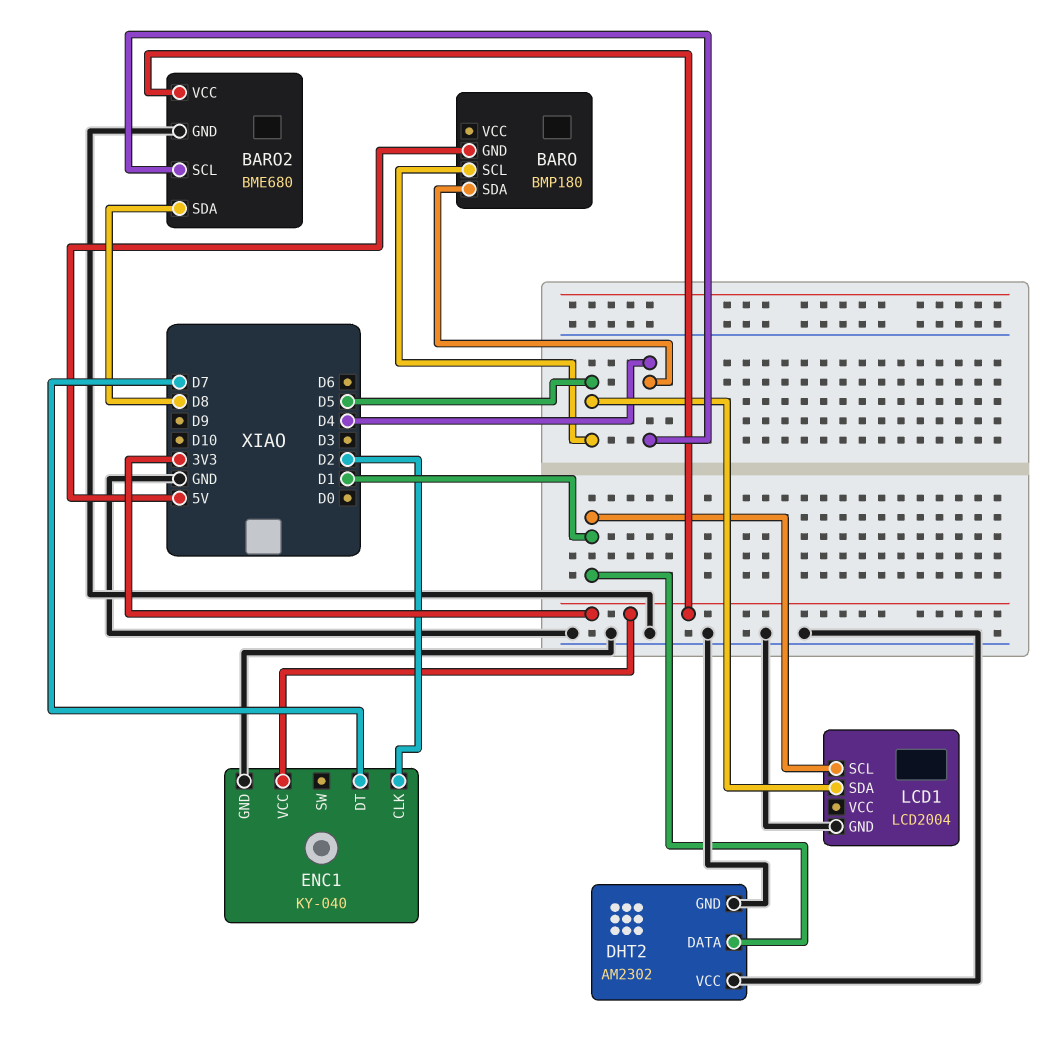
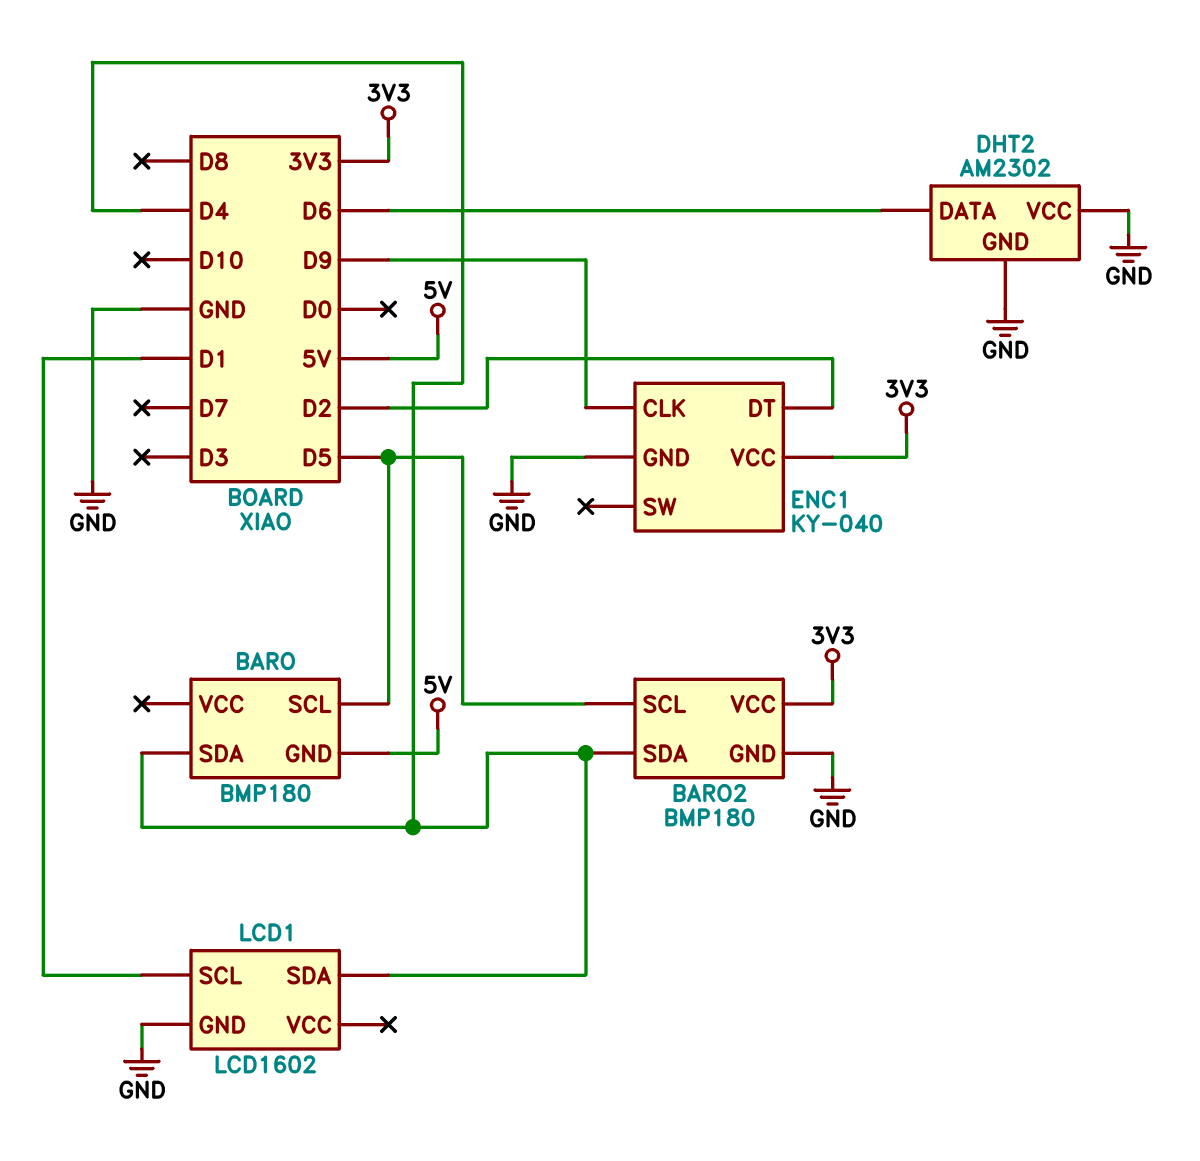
BARO2: BME680 -> BMP180
BARO2 pin SCL: D4 -> D5
BARO2 pin SDA: D8 -> D4
DHT2 pin DATA: D1 -> D6
ENC1 pin CLK: D2 -> D9
ENC1 pin DT: D7 -> D2
LCD1: LCD2004 -> LCD1602
LCD1 pin SDA: D5 -> D4

